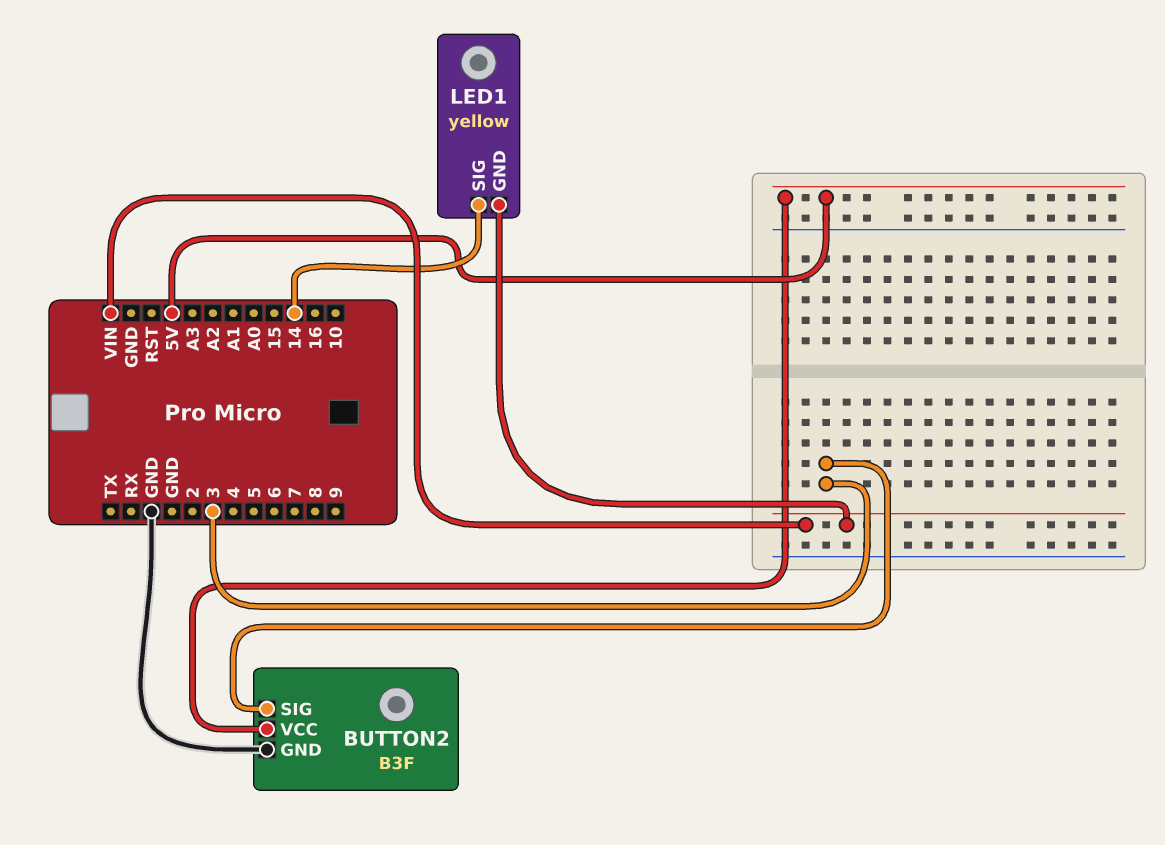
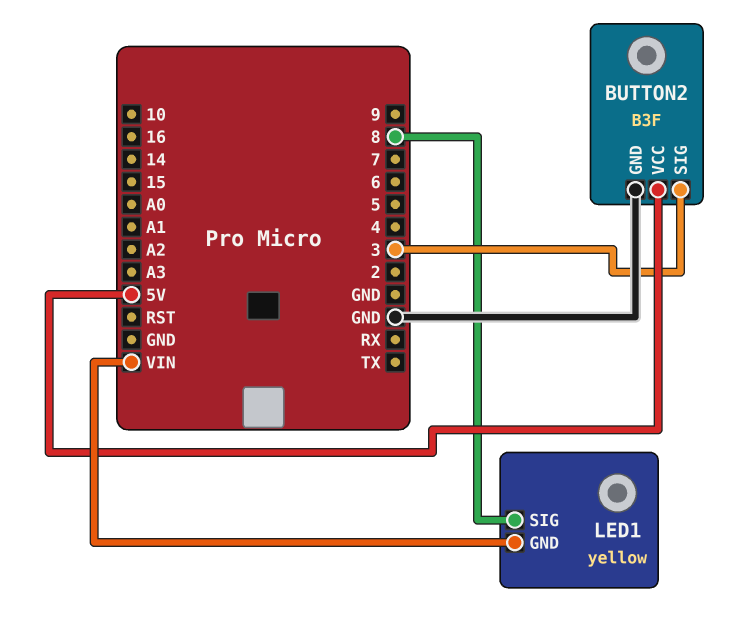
LED1 pin SIG: 14 -> 8

